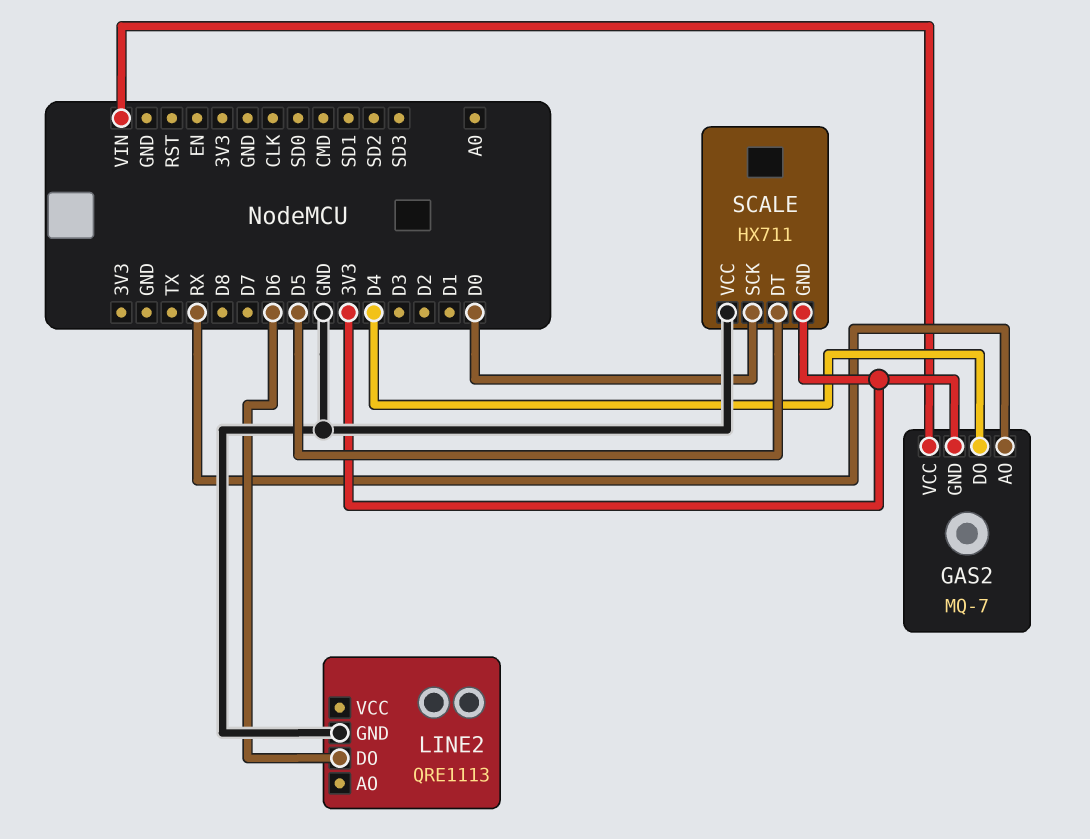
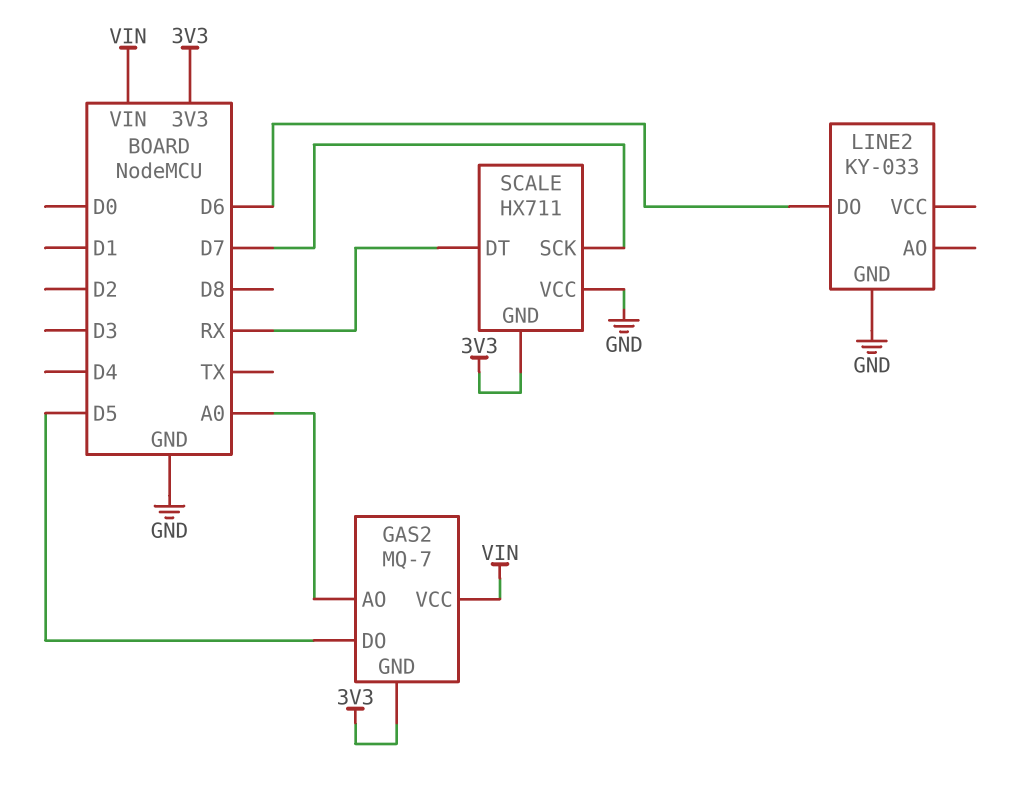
GAS2 pin AO: RX -> A0
GAS2 pin DO: D4 -> D5
LINE2: QRE1113 -> KY-033
SCALE pin DT: D5 -> RX
SCALE pin SCK: D0 -> D7

